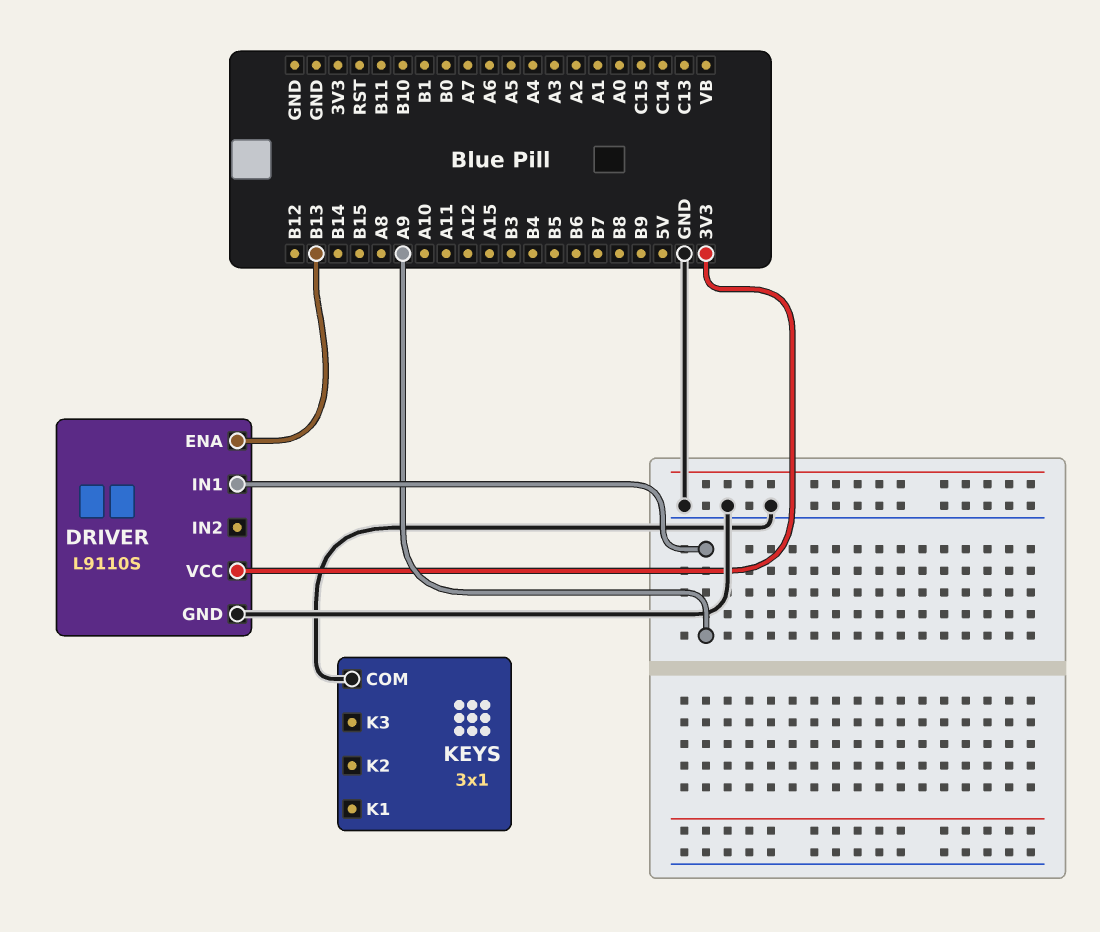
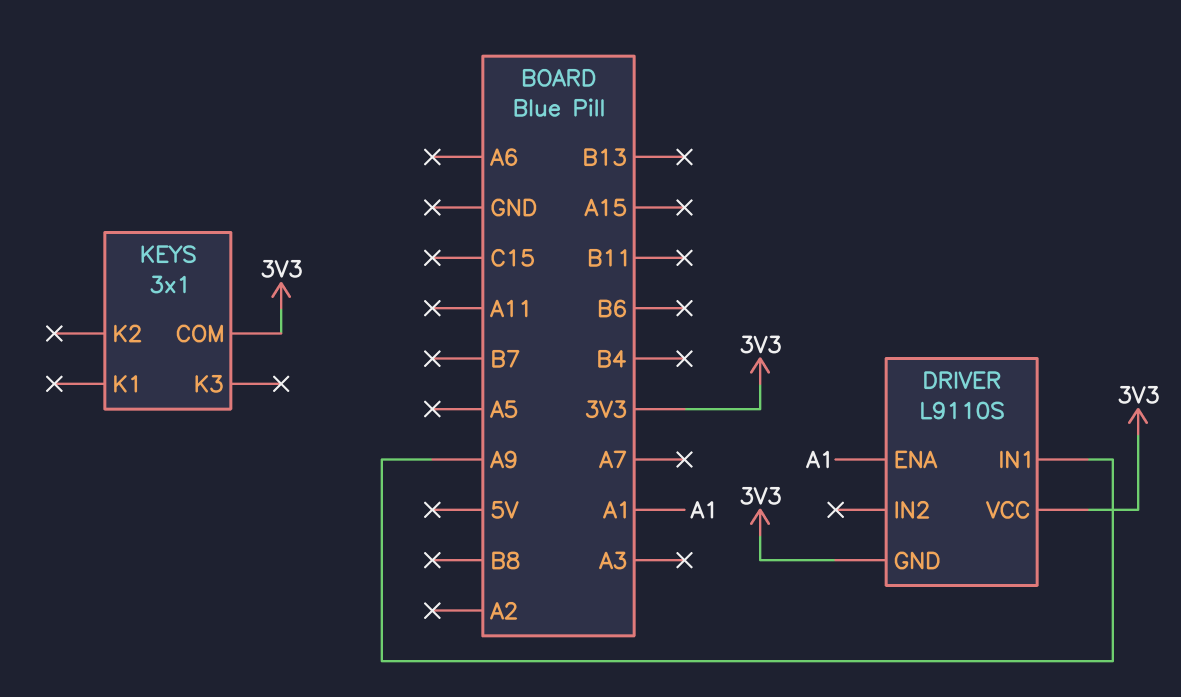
DRIVER pin ENA: B13 -> A1
DRIVER pin GND: GND -> 3V3
KEYS pin COM: GND -> 3V3

